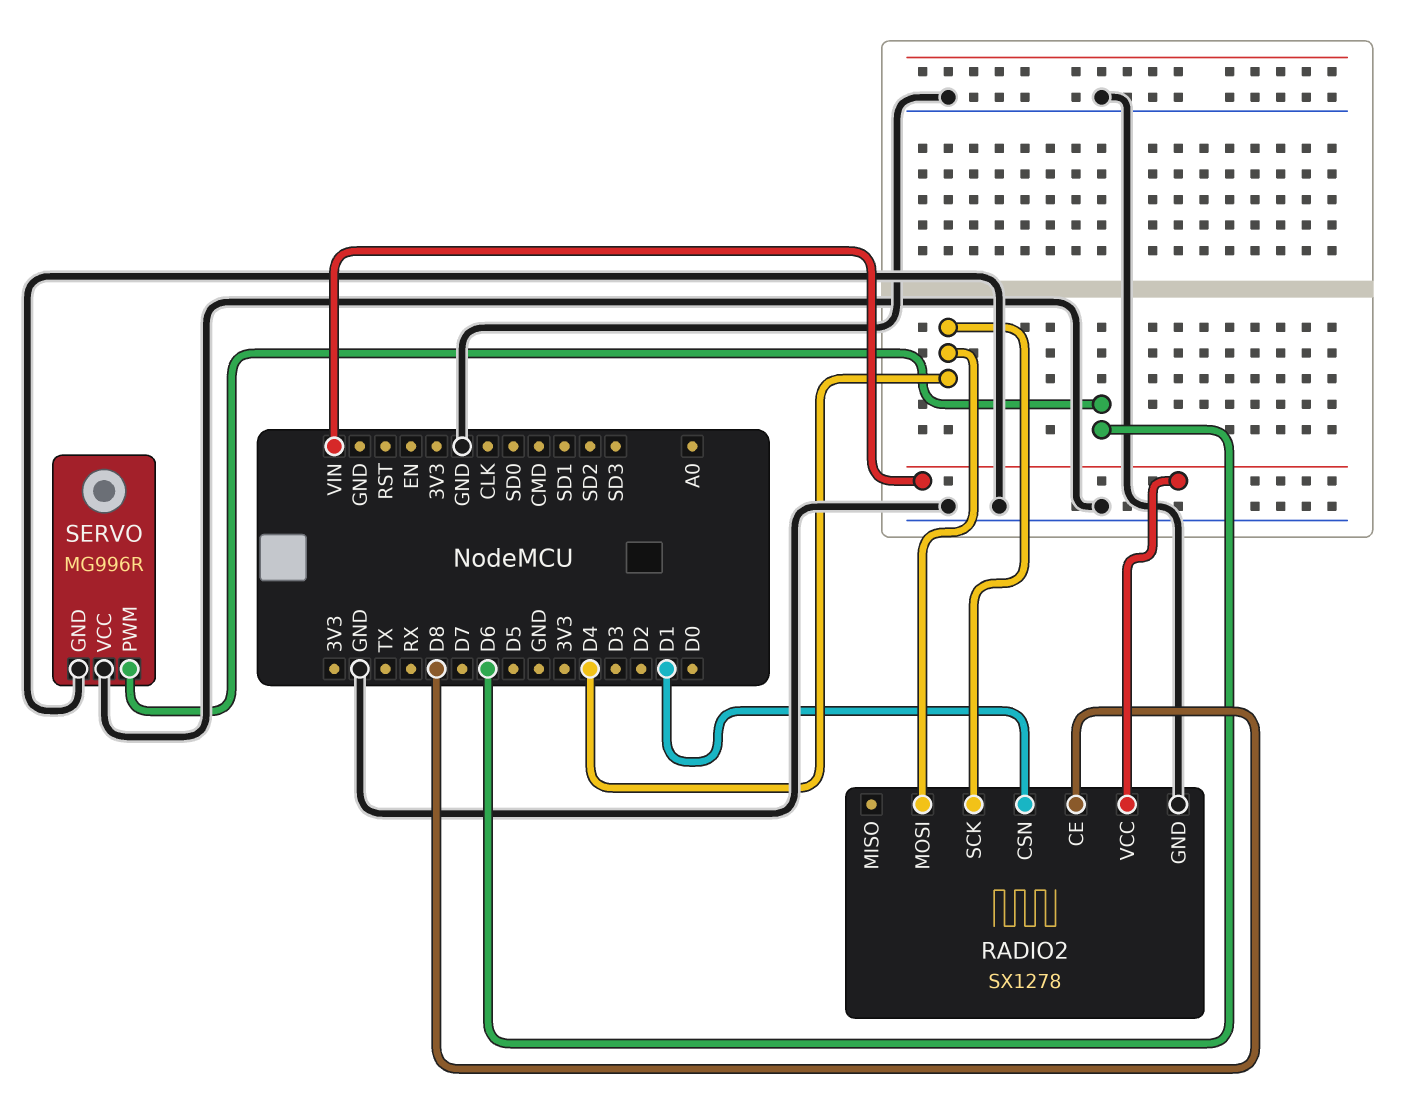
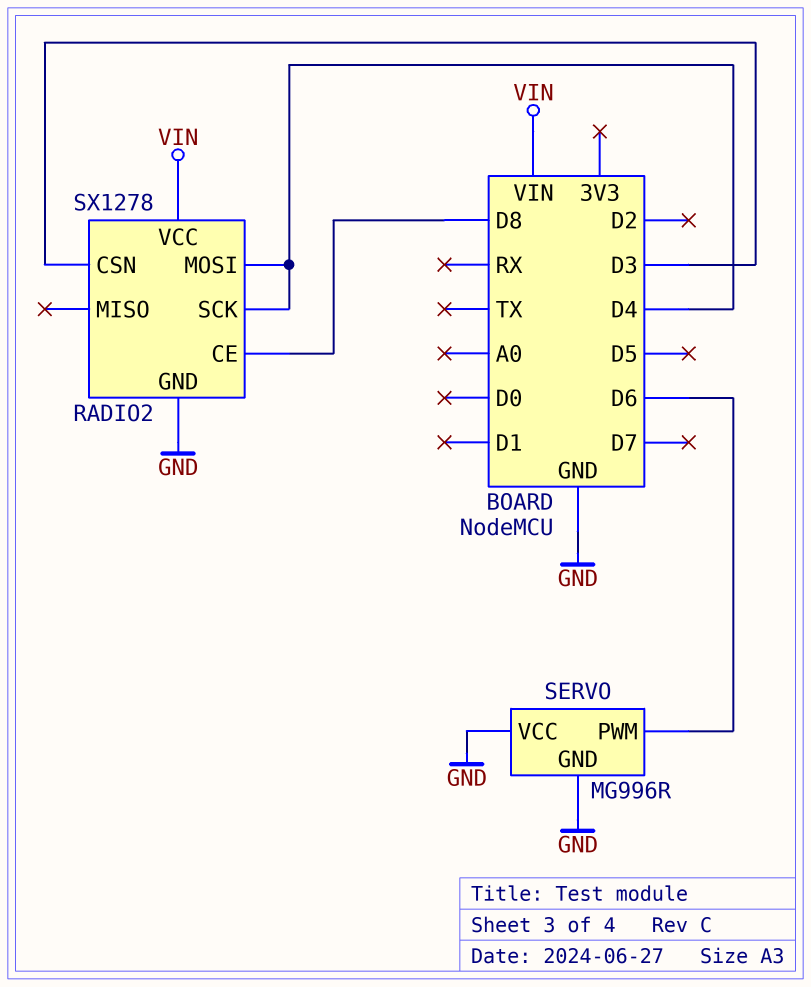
RADIO2 pin CSN: D1 -> D3

